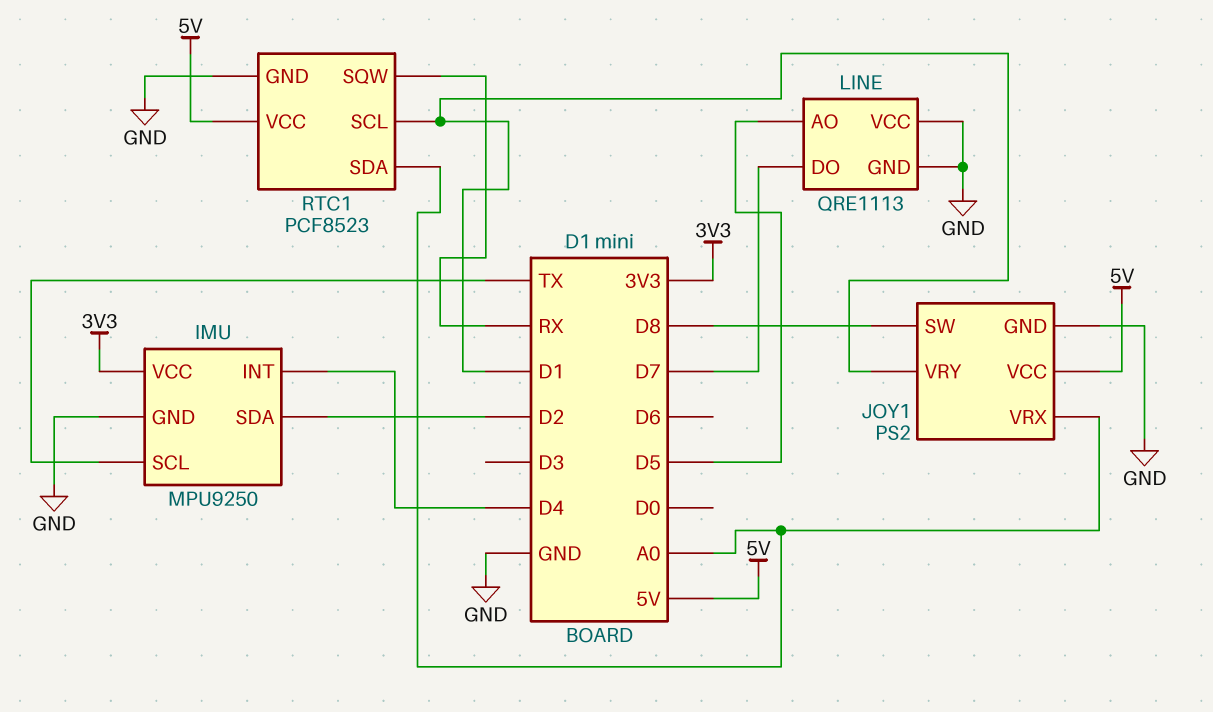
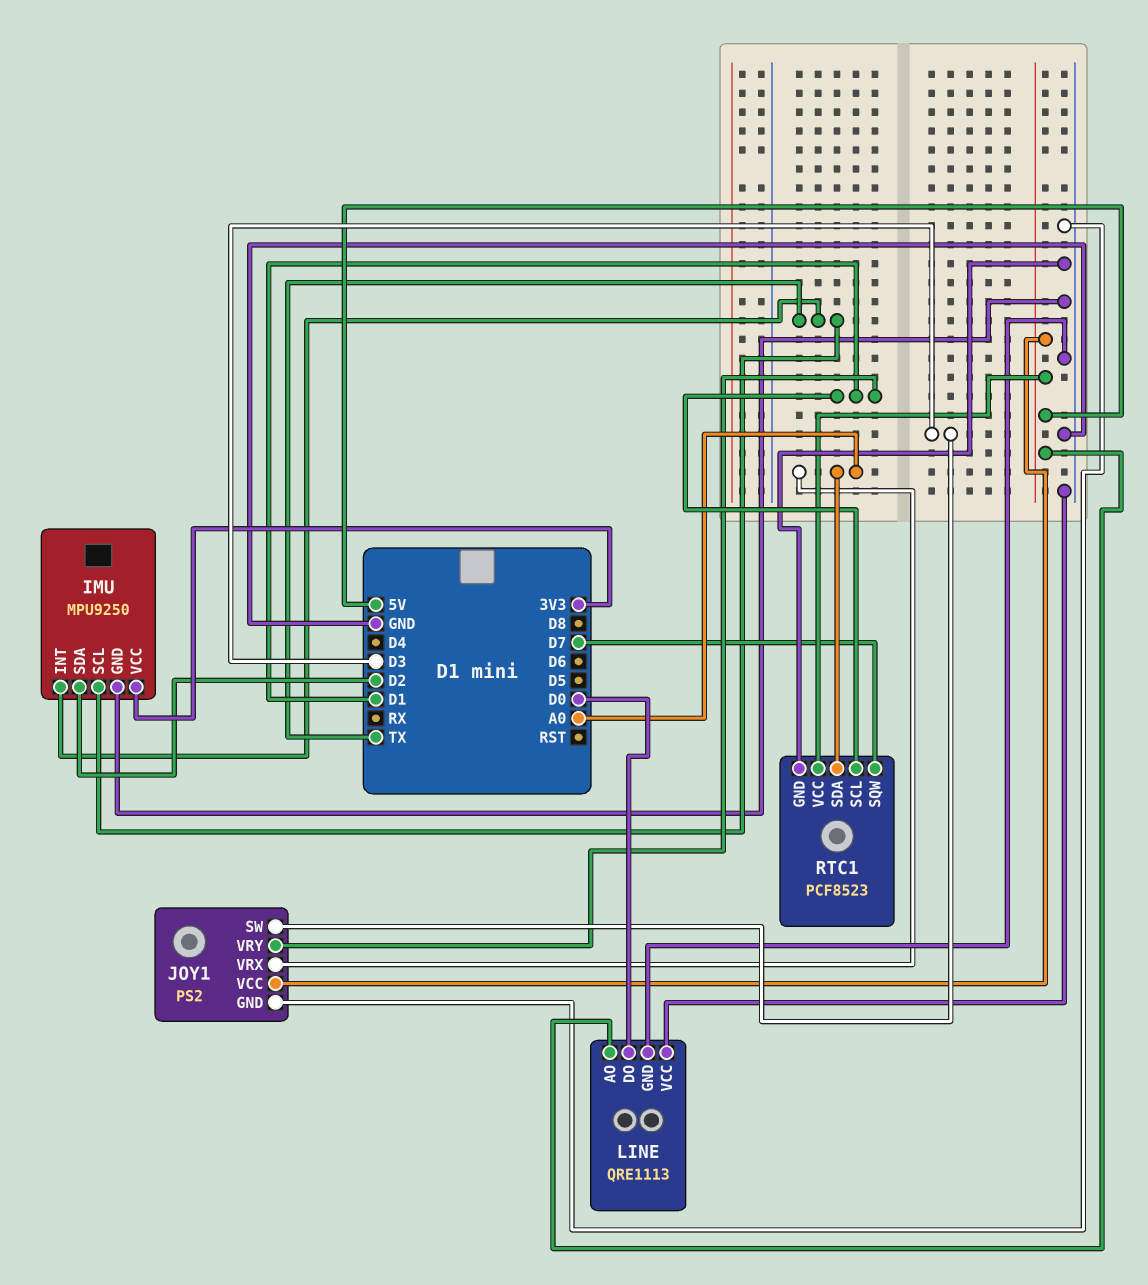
IMU pin INT: D4 -> TX
JOY1 pin SW: D8 -> D3
LINE pin AO: D5 -> 5V
LINE pin DO: D7 -> D0
RTC1 pin SQW: RX -> D7

